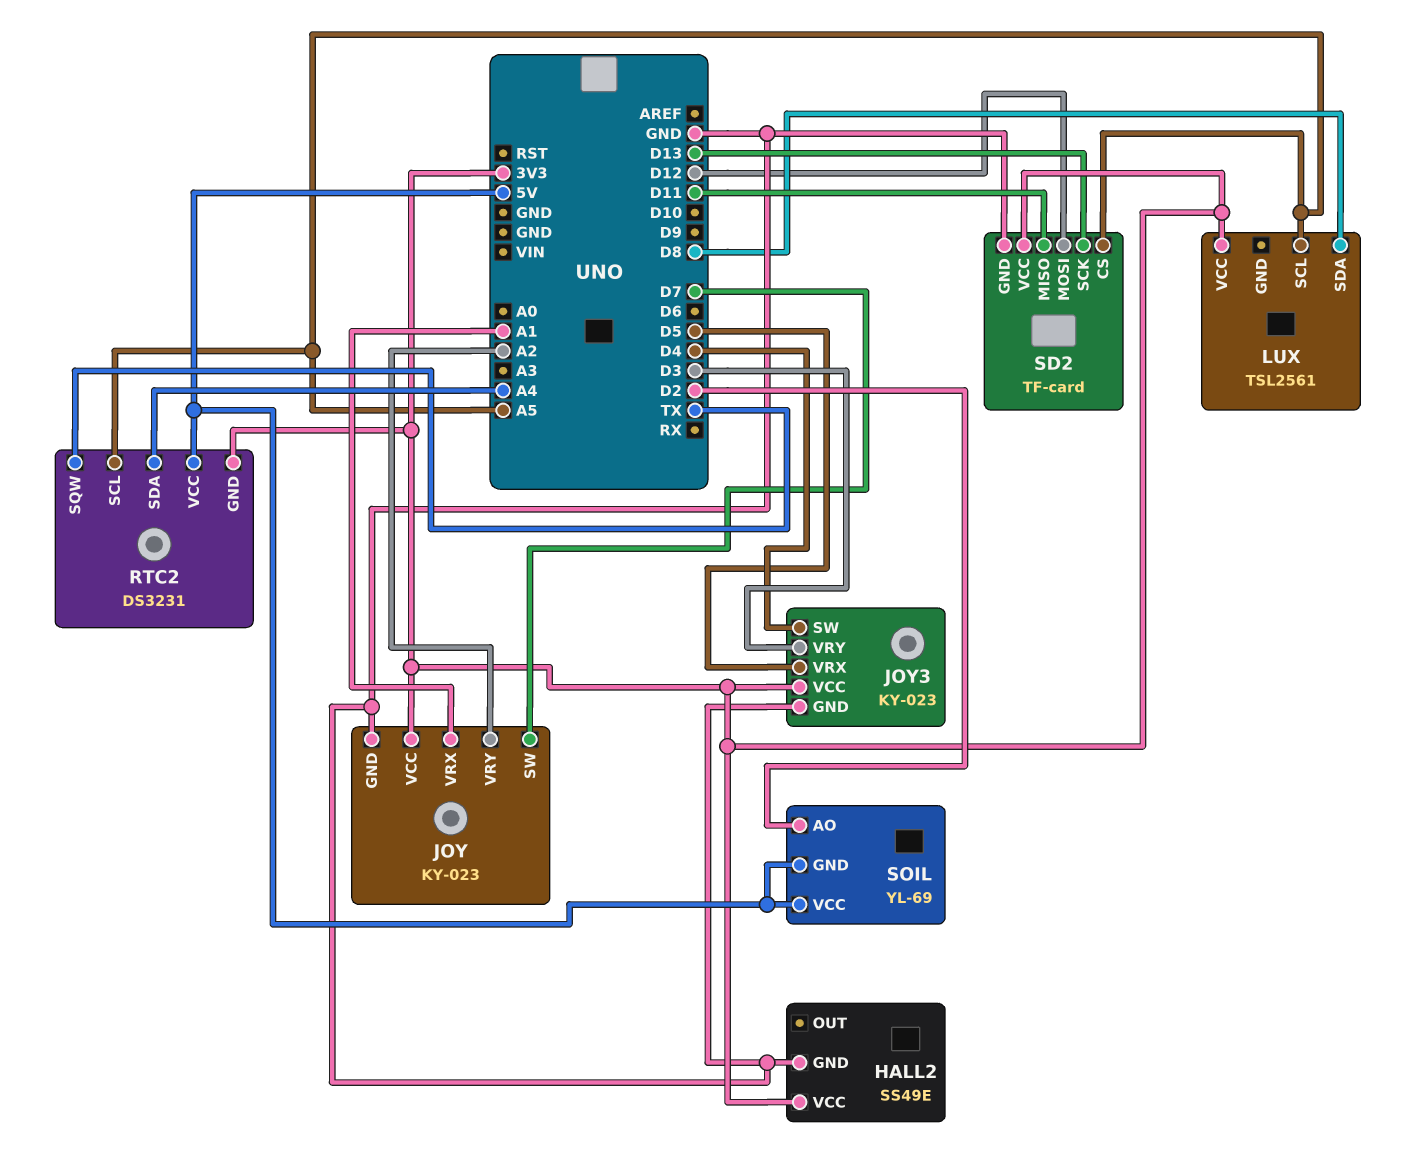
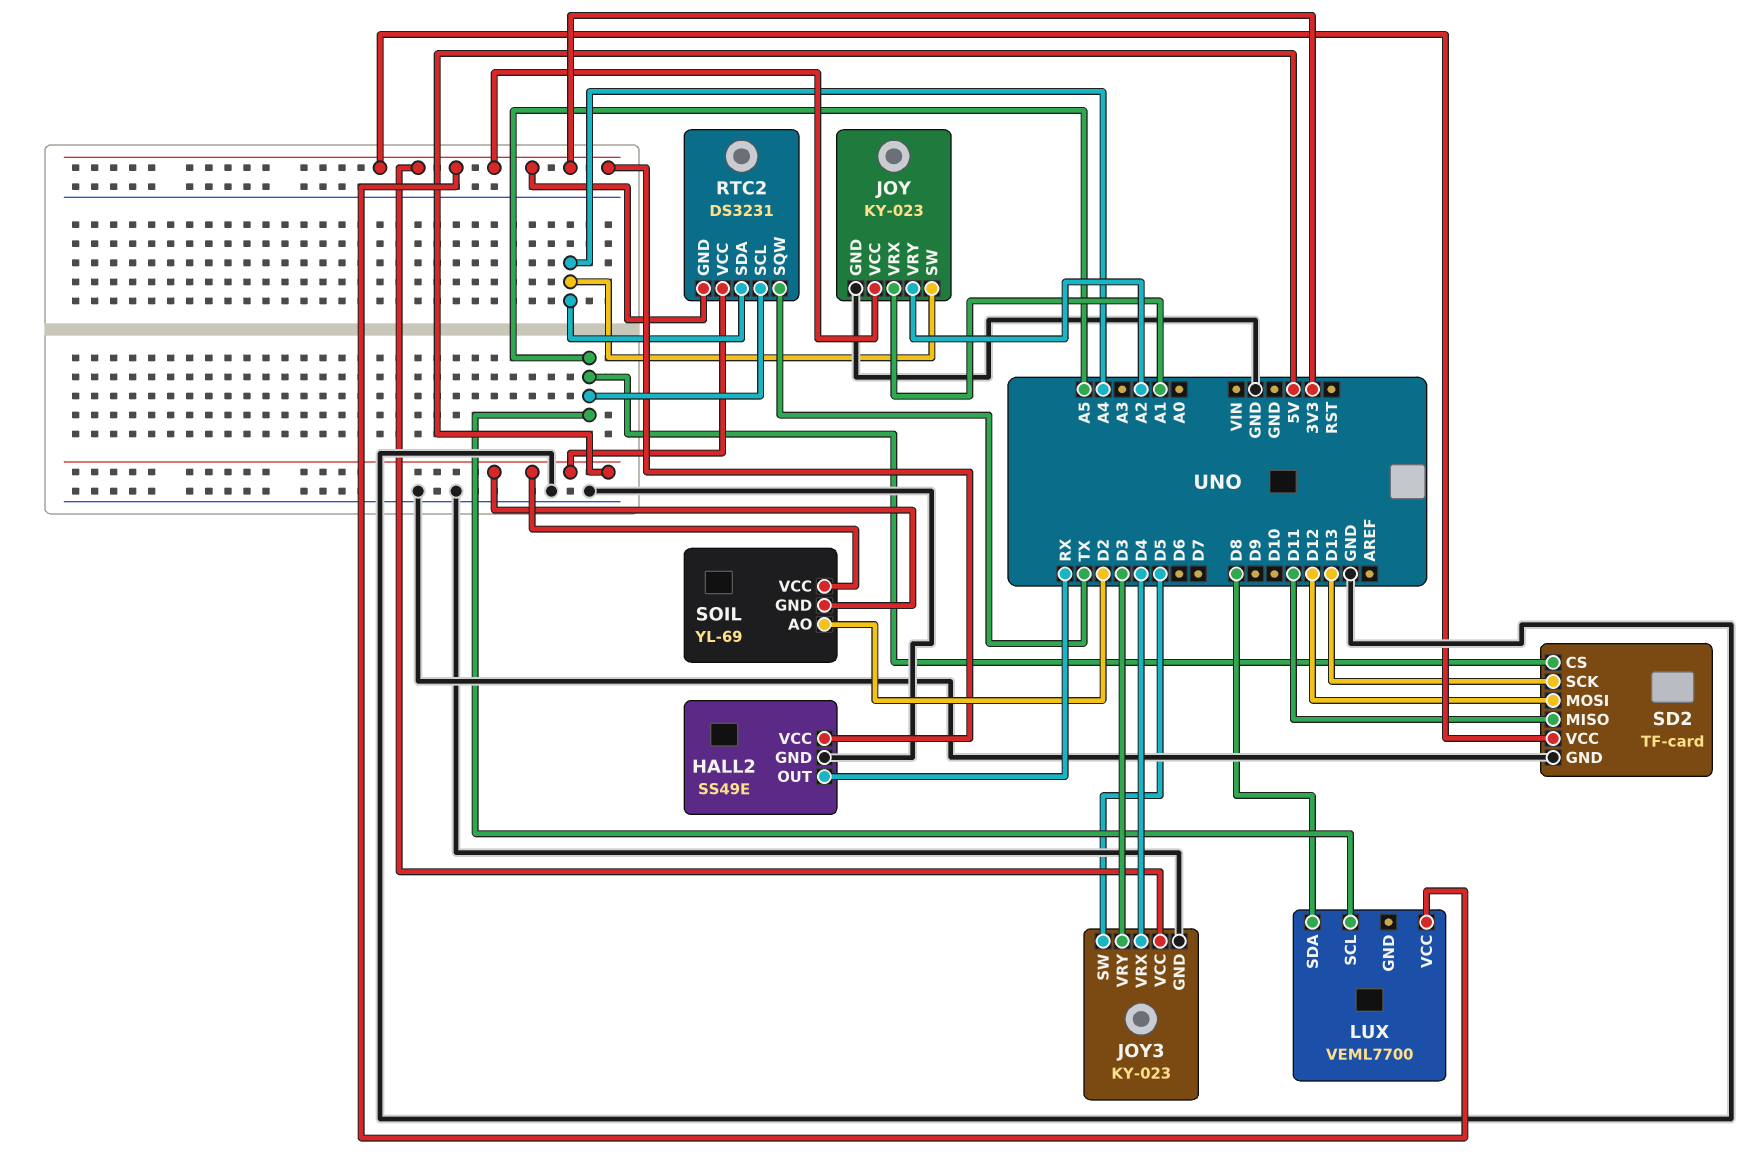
HALL2 pin OUT: none -> RX
JOY pin SW: D7 -> A4
JOY3 pin SW: D4 -> D5
JOY3 pin VRX: D5 -> D4
LUX: TSL2561 -> VEML7700

